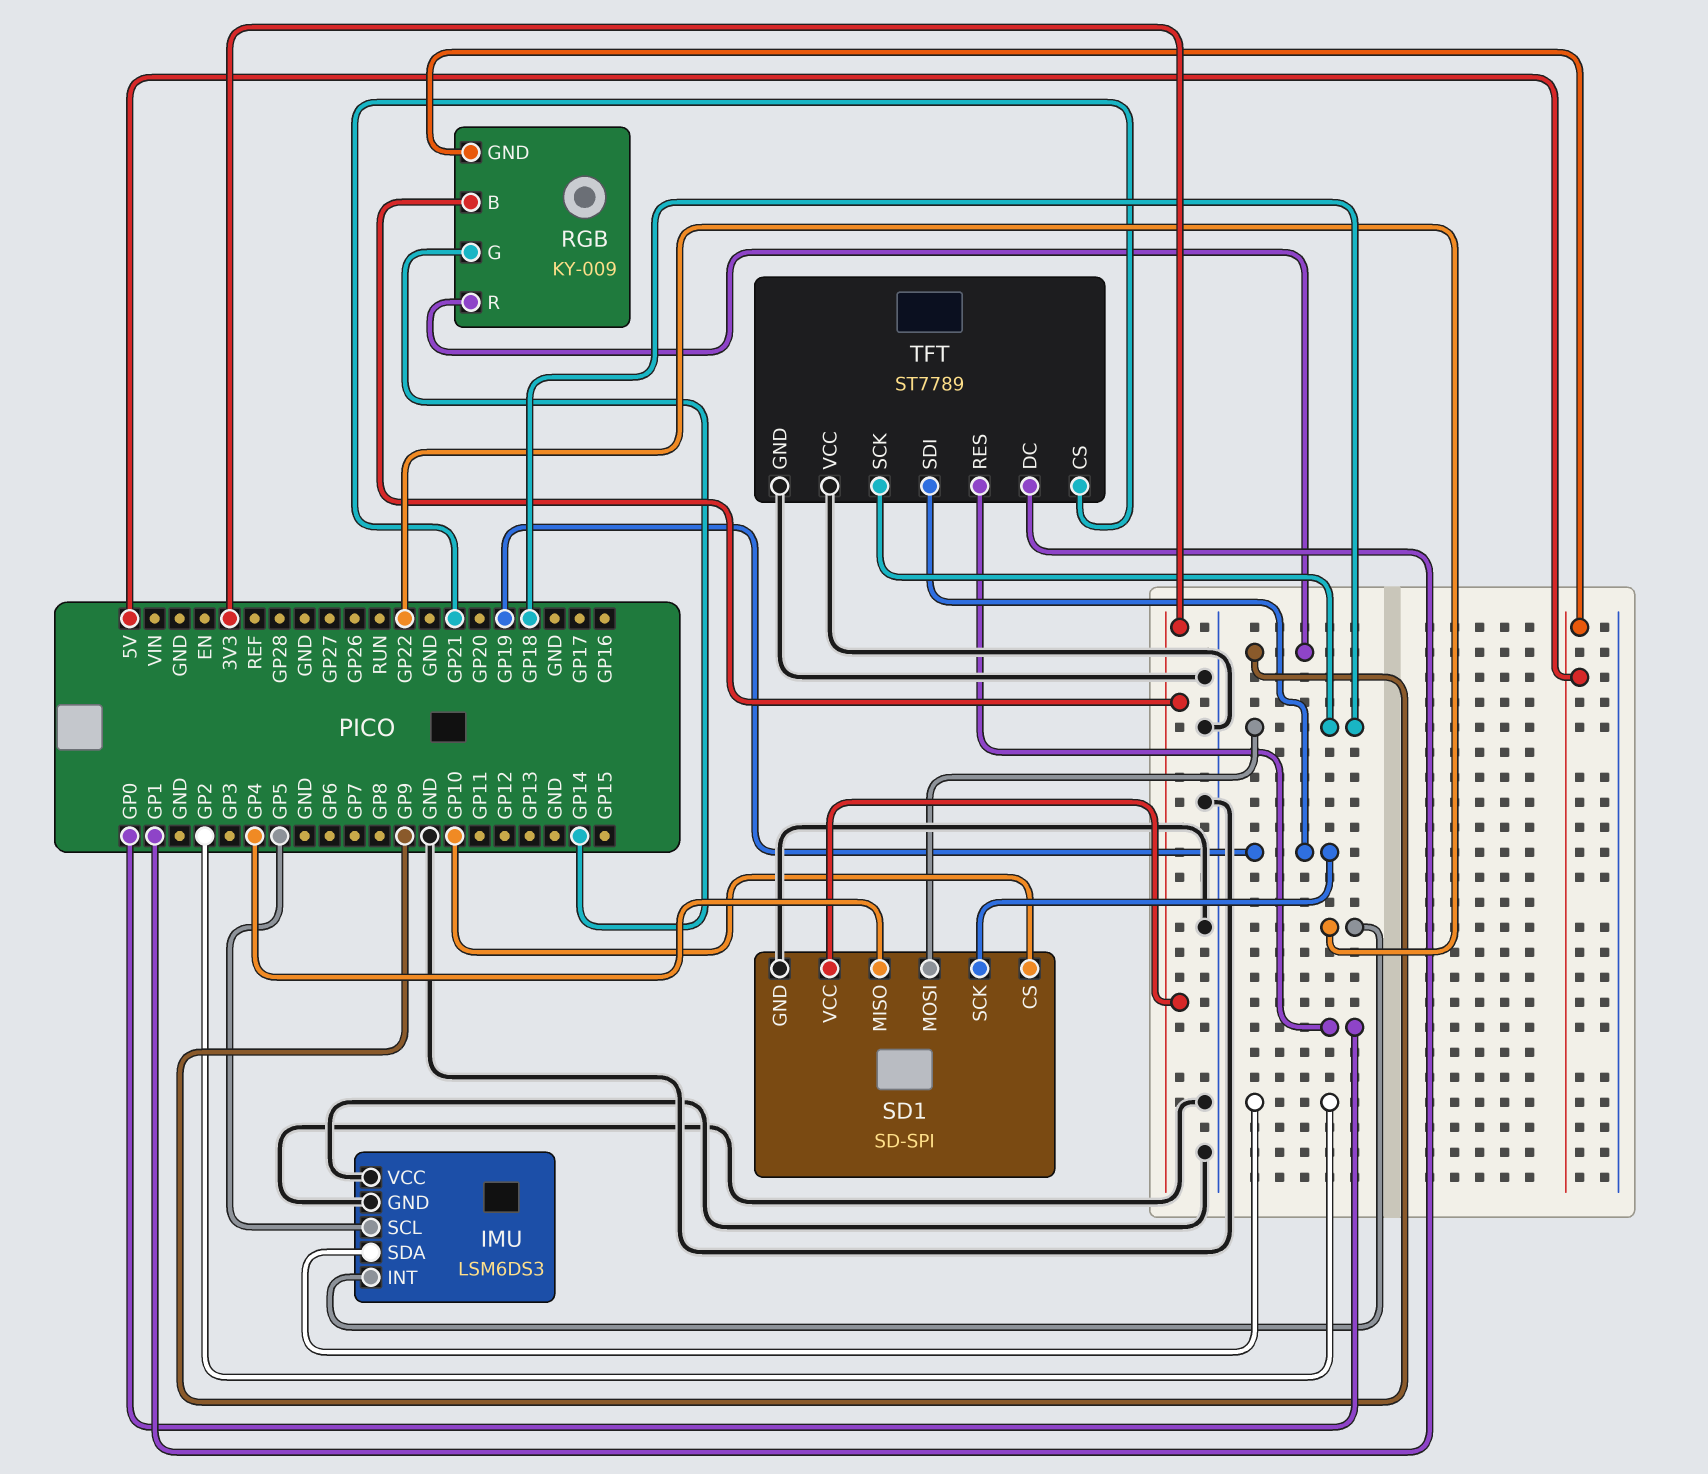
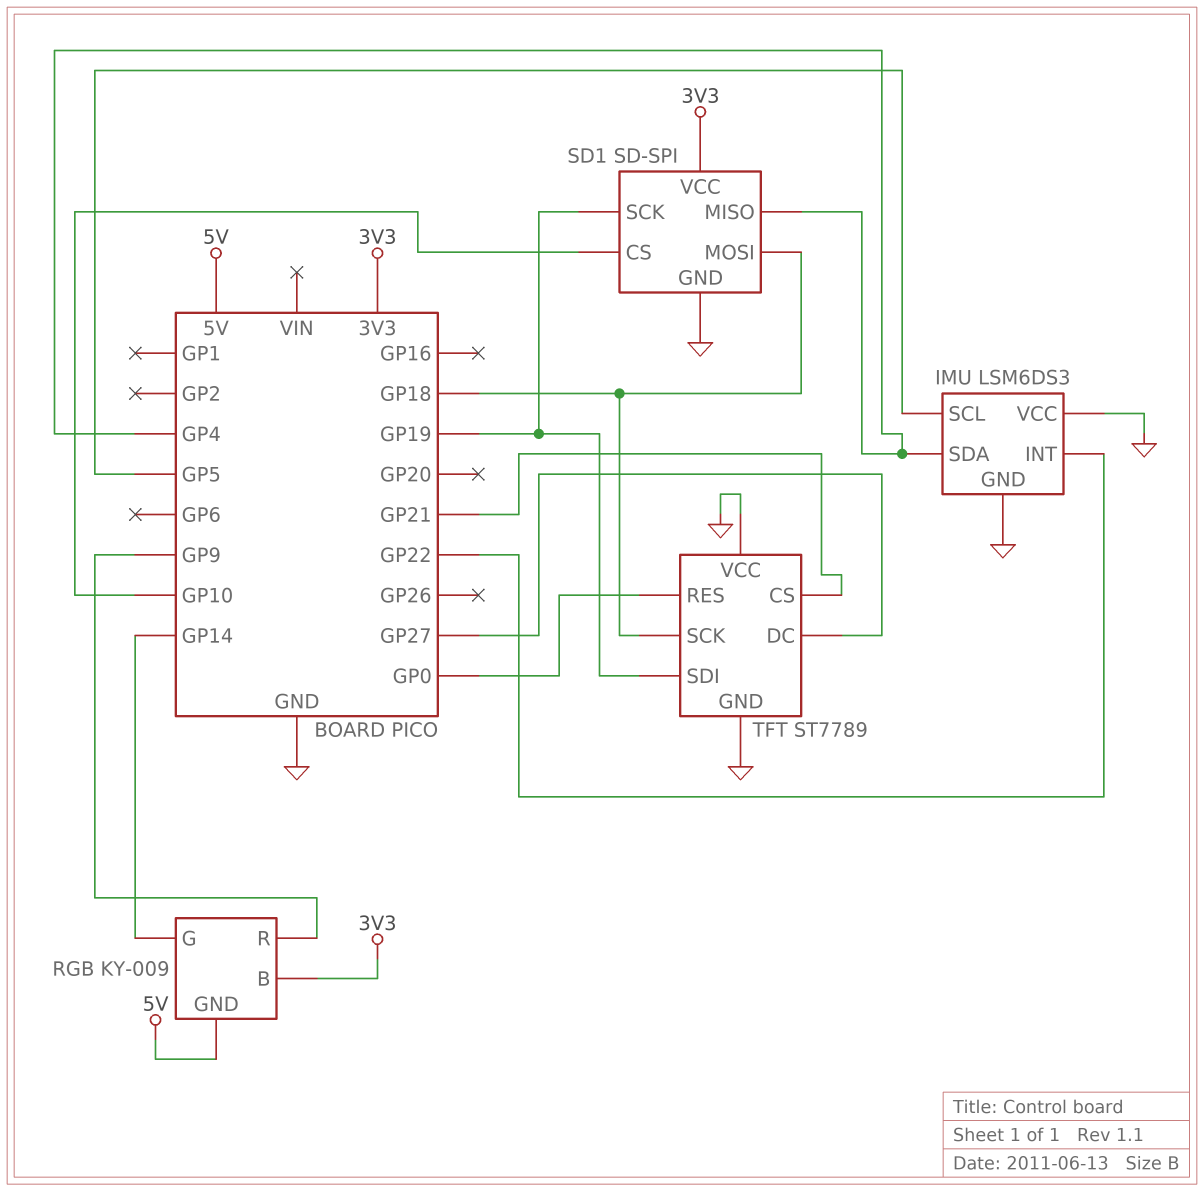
IMU pin SDA: GP2 -> GP4
TFT pin DC: GP1 -> GP27

